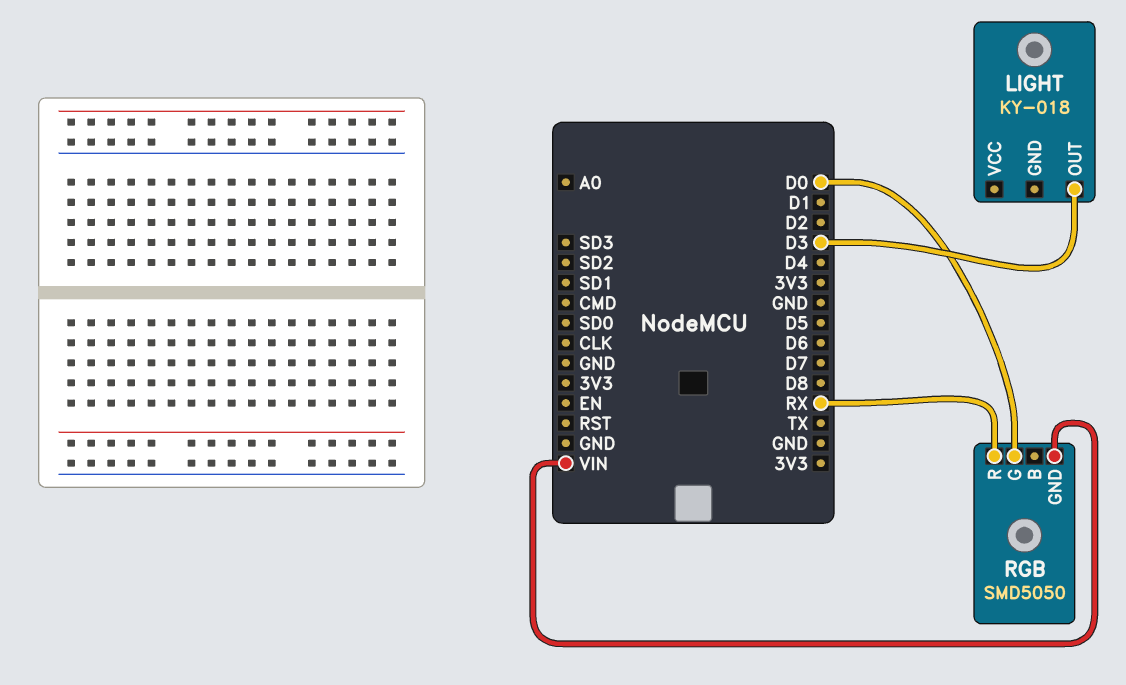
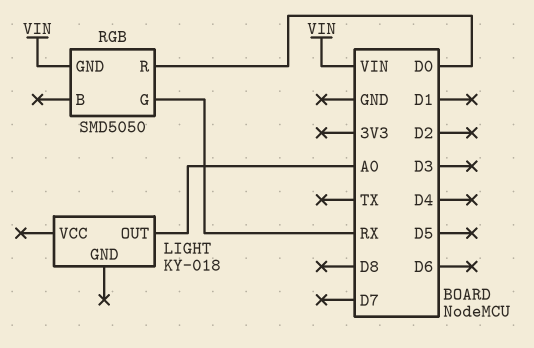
LIGHT pin OUT: D3 -> A0
RGB pin G: D0 -> RX
RGB pin R: RX -> D0

